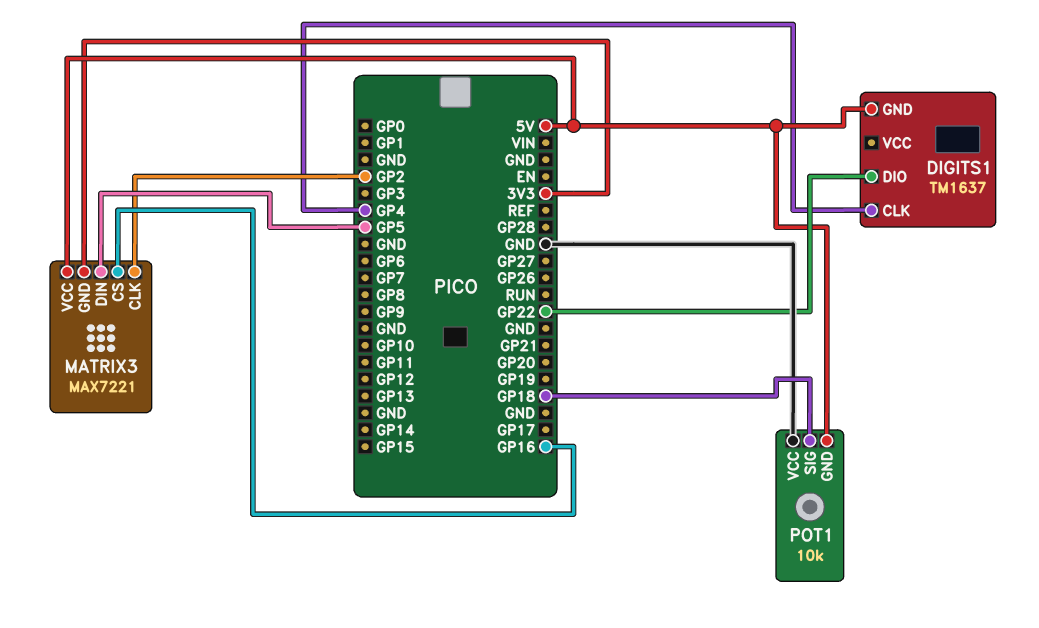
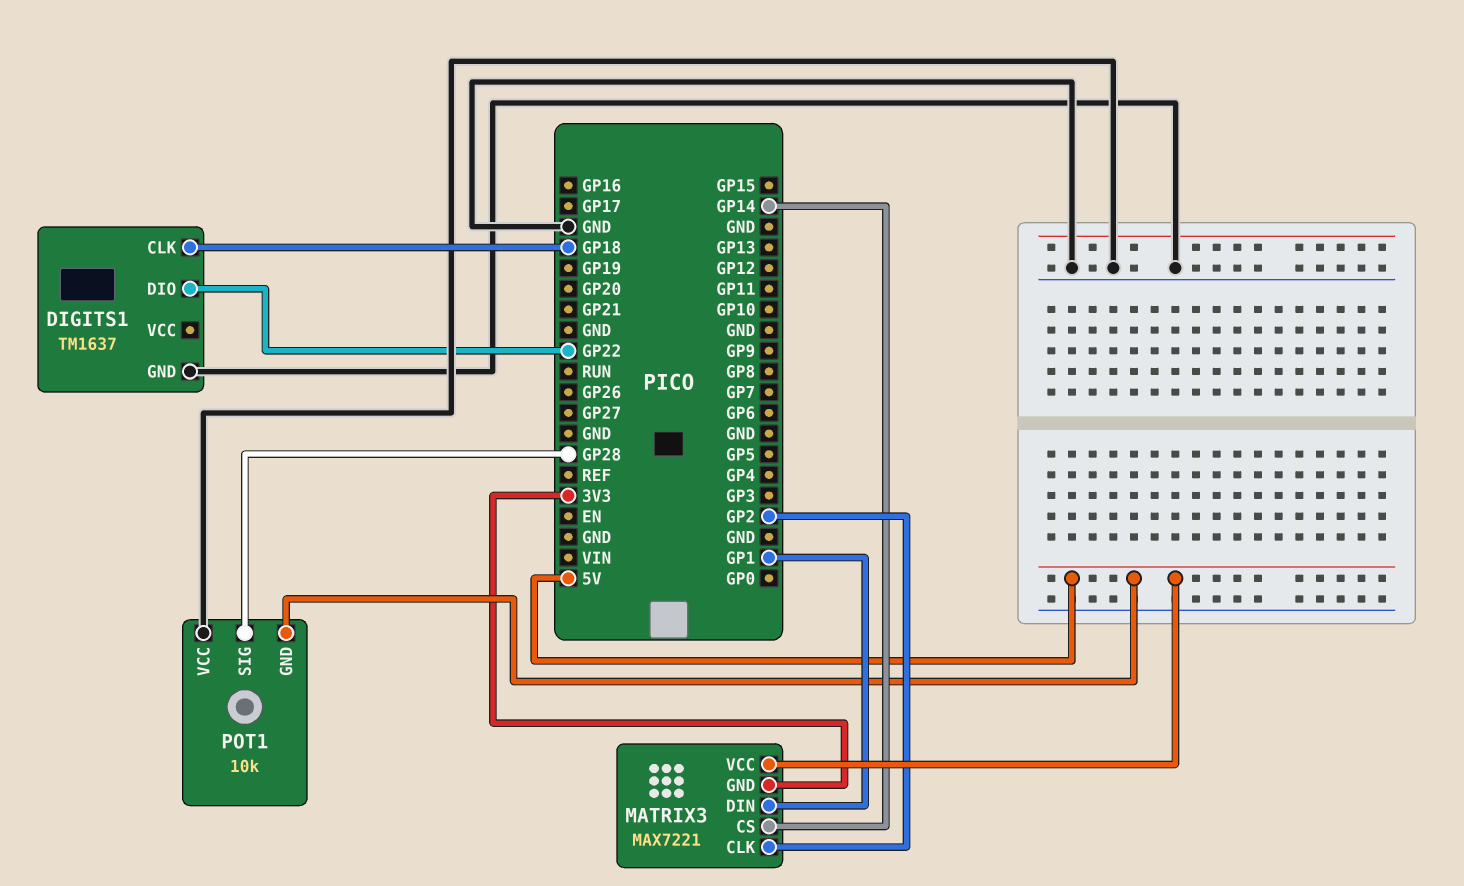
DIGITS1 pin CLK: GP4 -> GP18
DIGITS1 pin GND: 5V -> GND
MATRIX3 pin CS: GP16 -> GP14
MATRIX3 pin DIN: GP5 -> GP1
POT1 pin SIG: GP18 -> GP28

